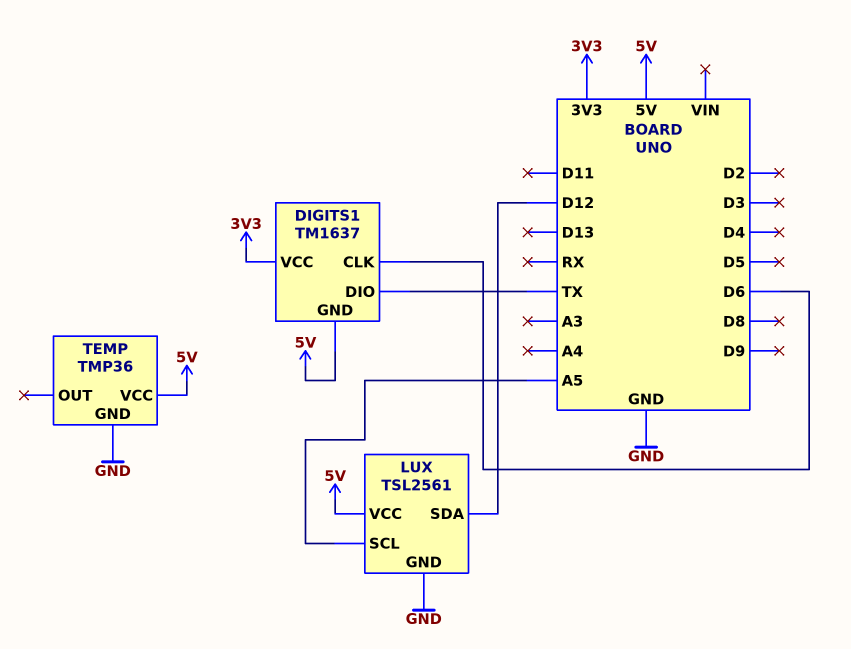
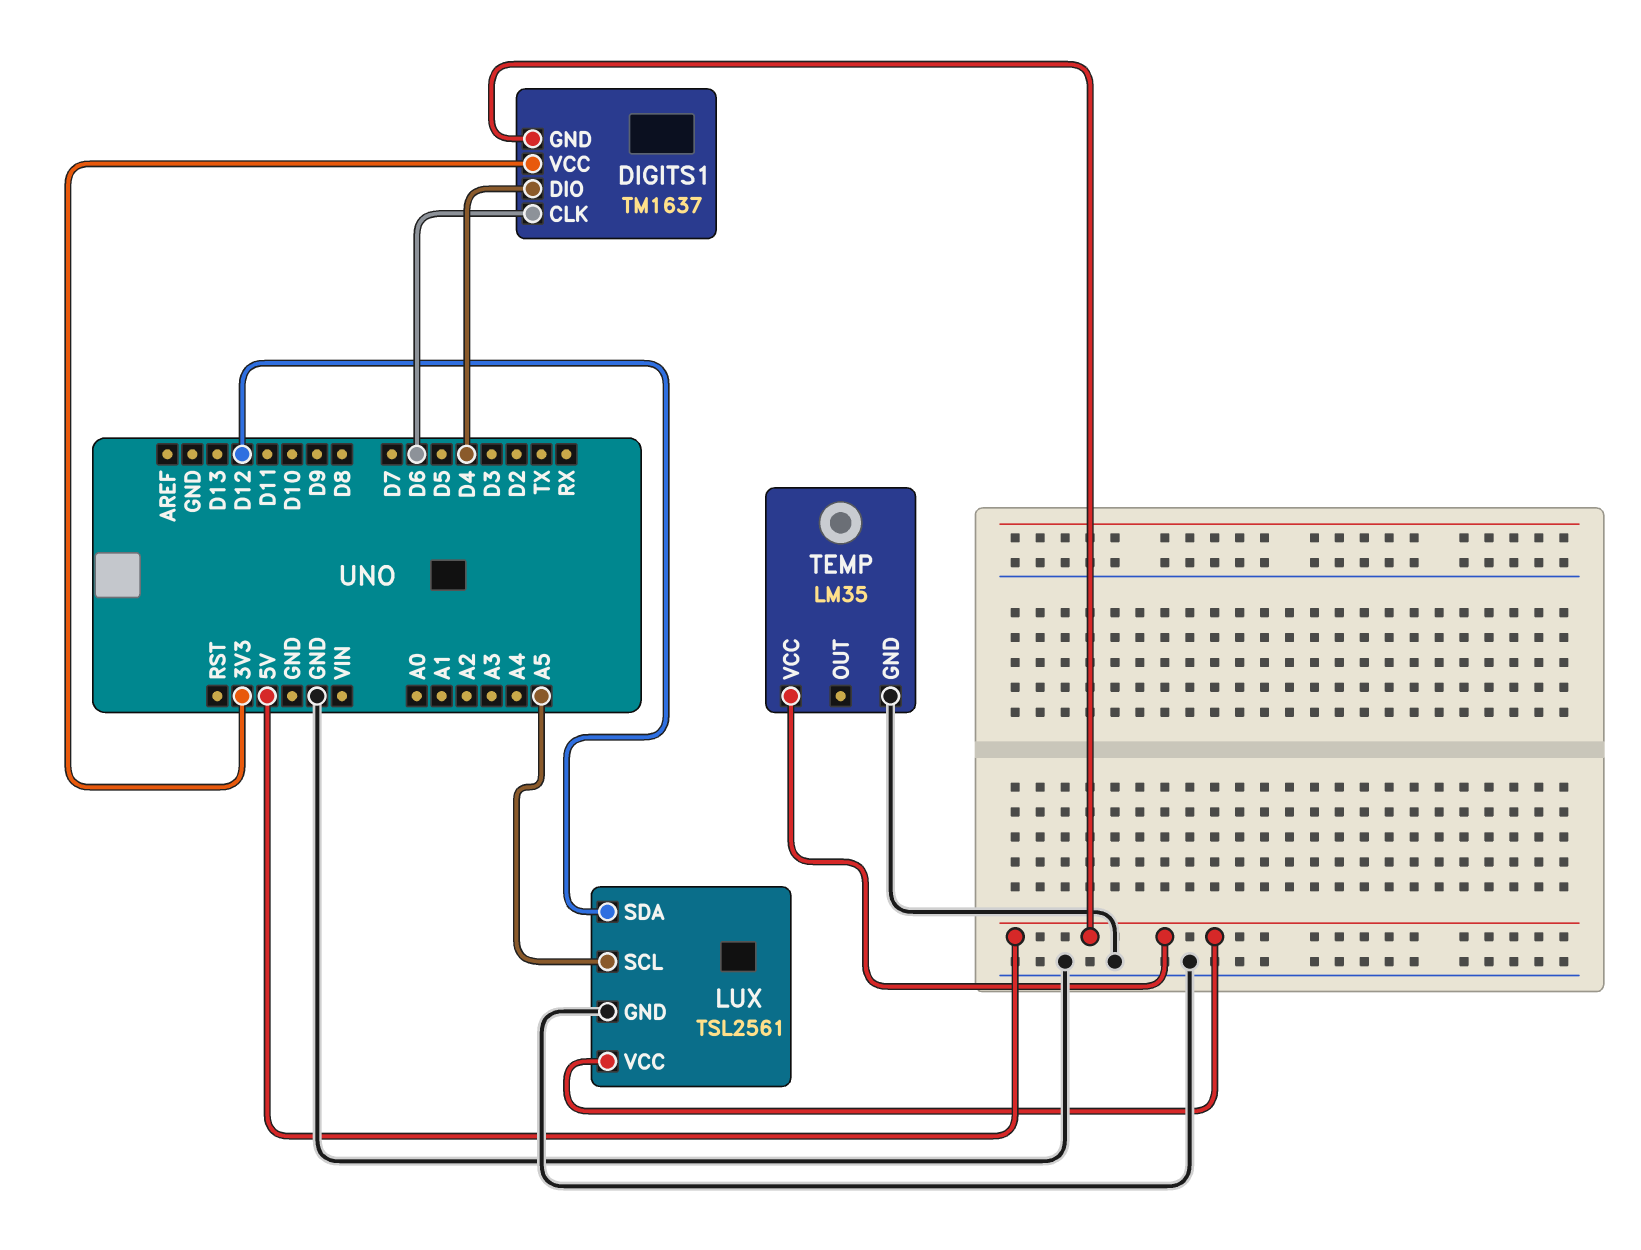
DIGITS1 pin DIO: TX -> D4
TEMP: TMP36 -> LM35

